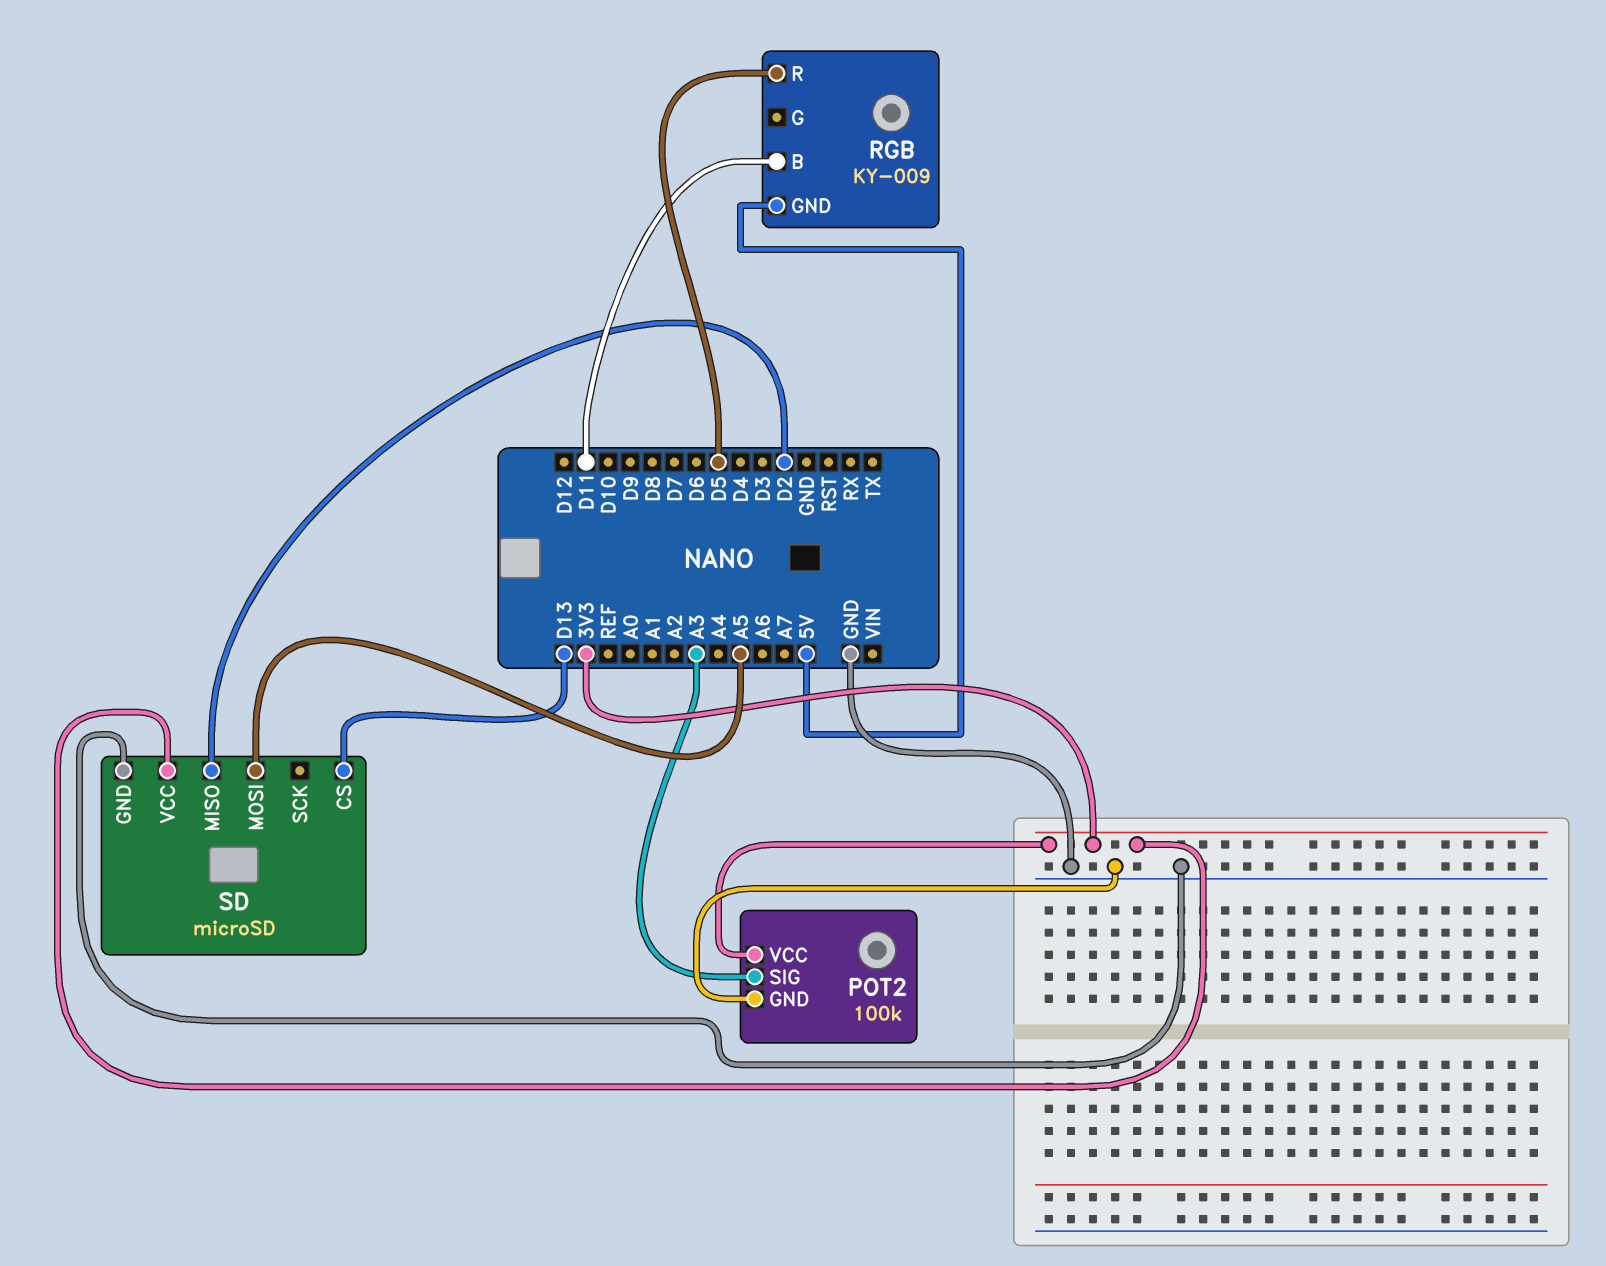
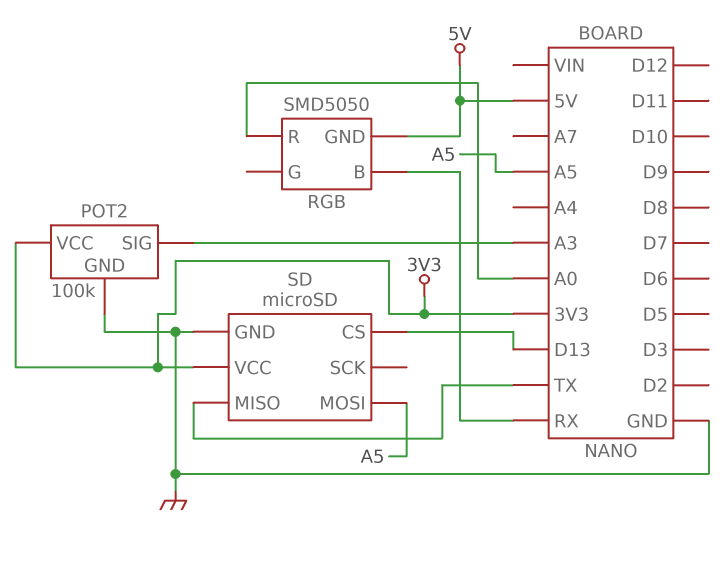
RGB: KY-009 -> SMD5050
RGB pin B: D11 -> RX
RGB pin R: D5 -> A0
SD pin MISO: D2 -> TX

